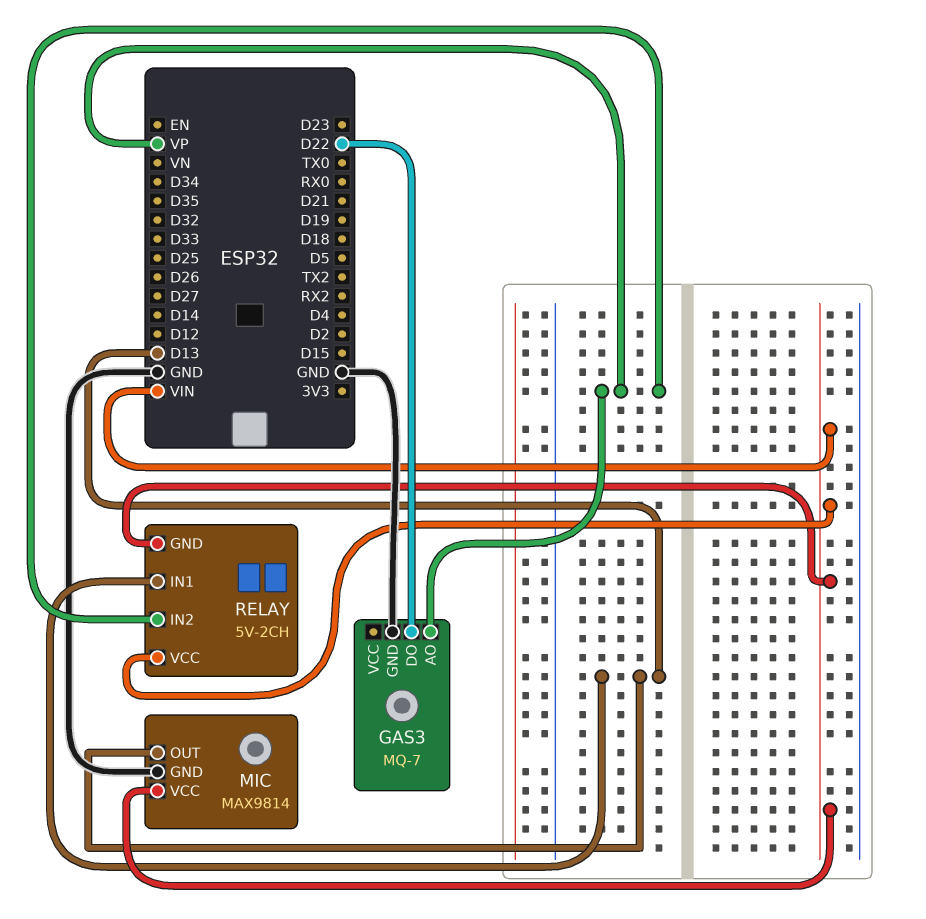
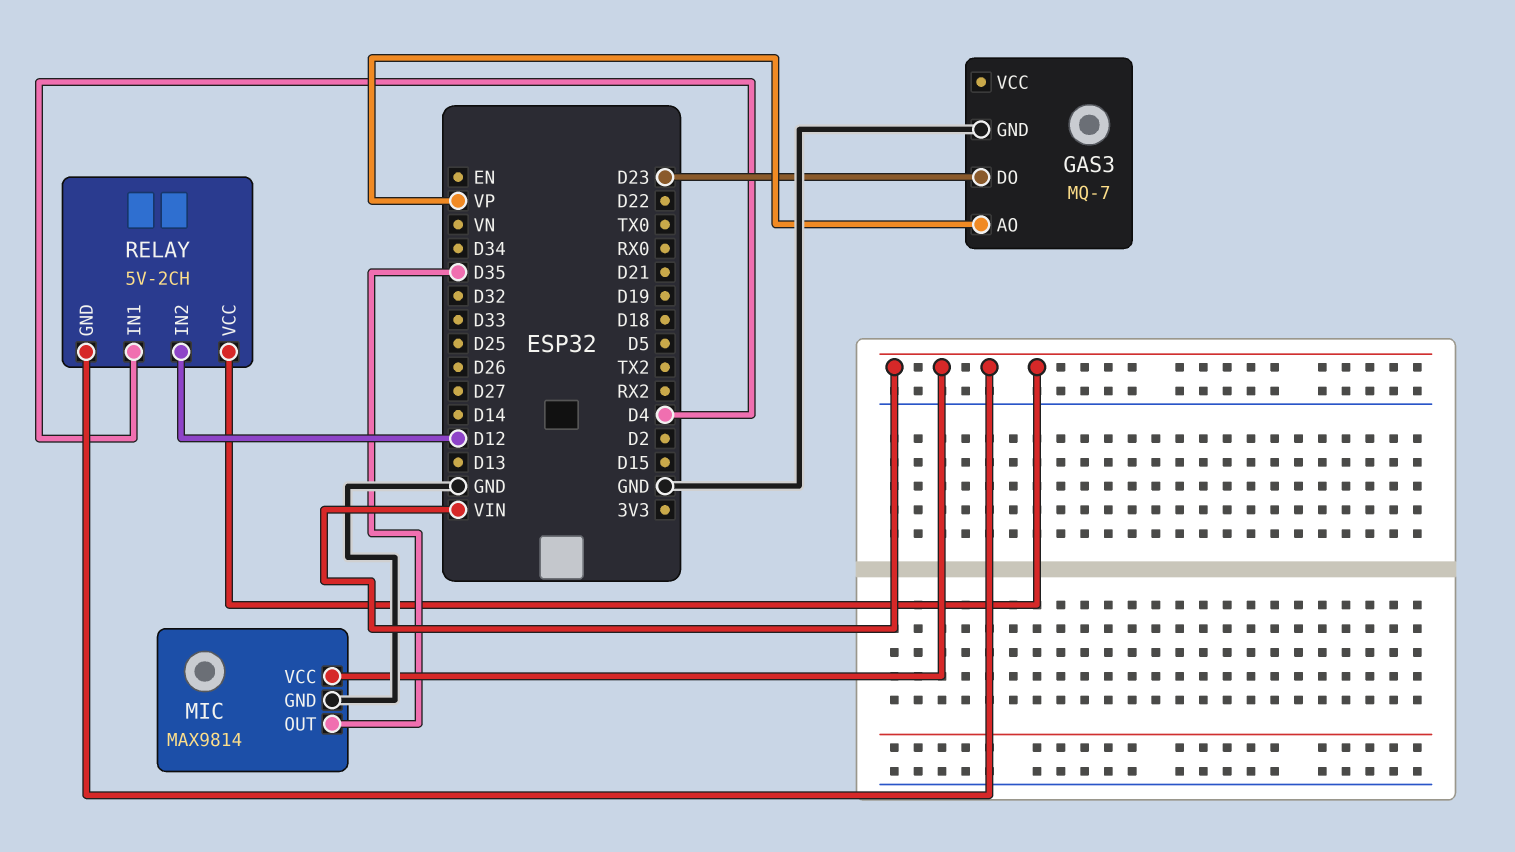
GAS3 pin DO: D22 -> D23
MIC pin OUT: D13 -> D35
RELAY pin IN1: D13 -> D4
RELAY pin IN2: VP -> D12

